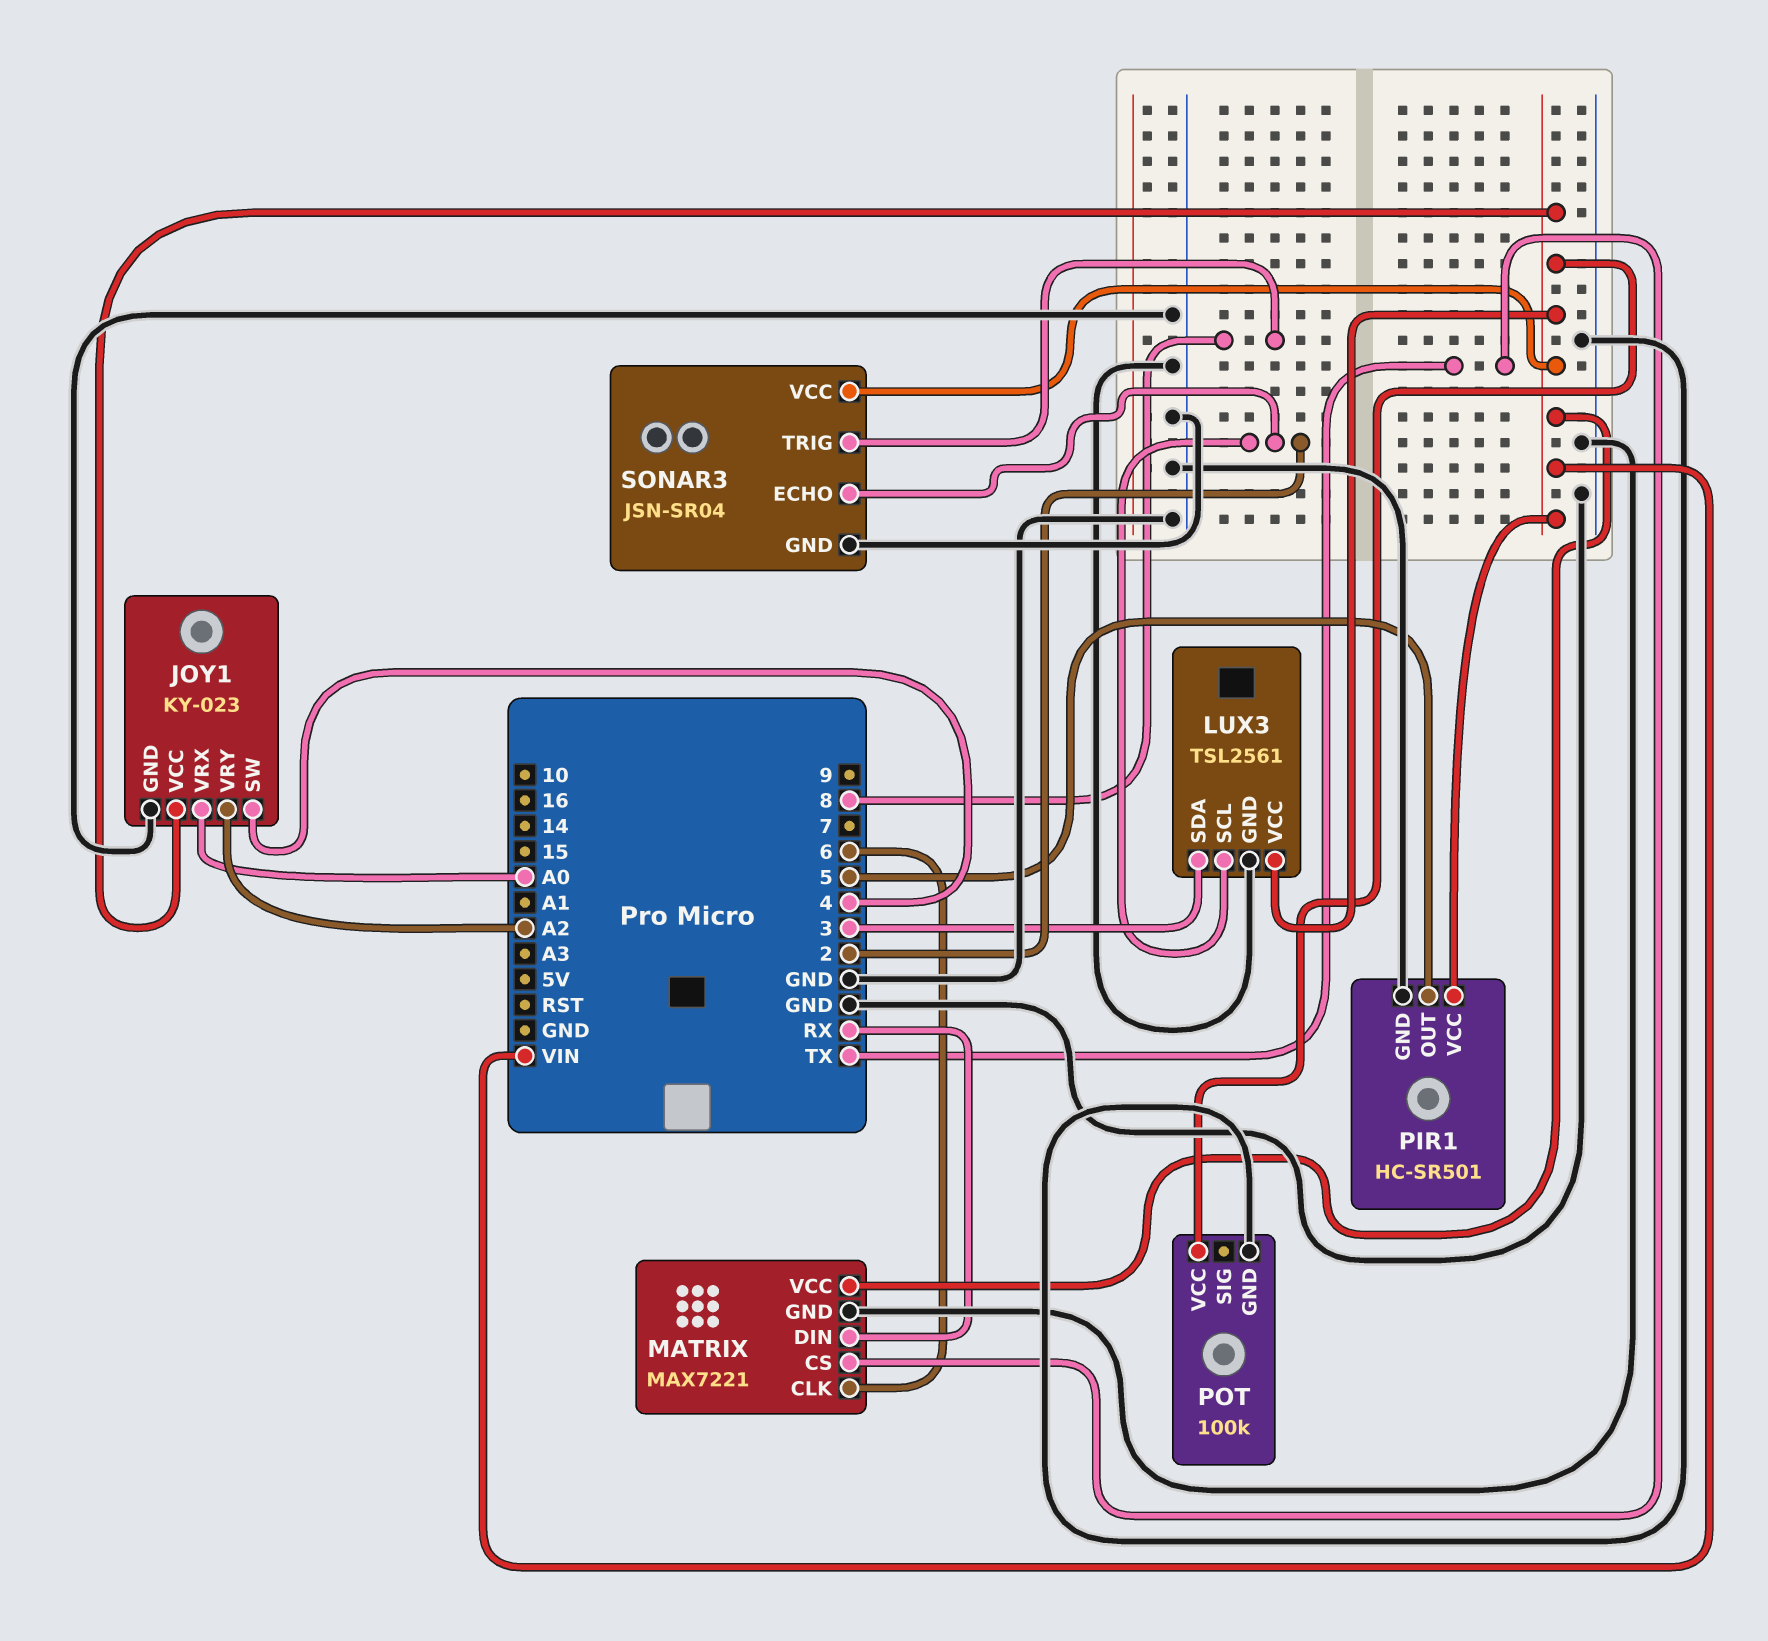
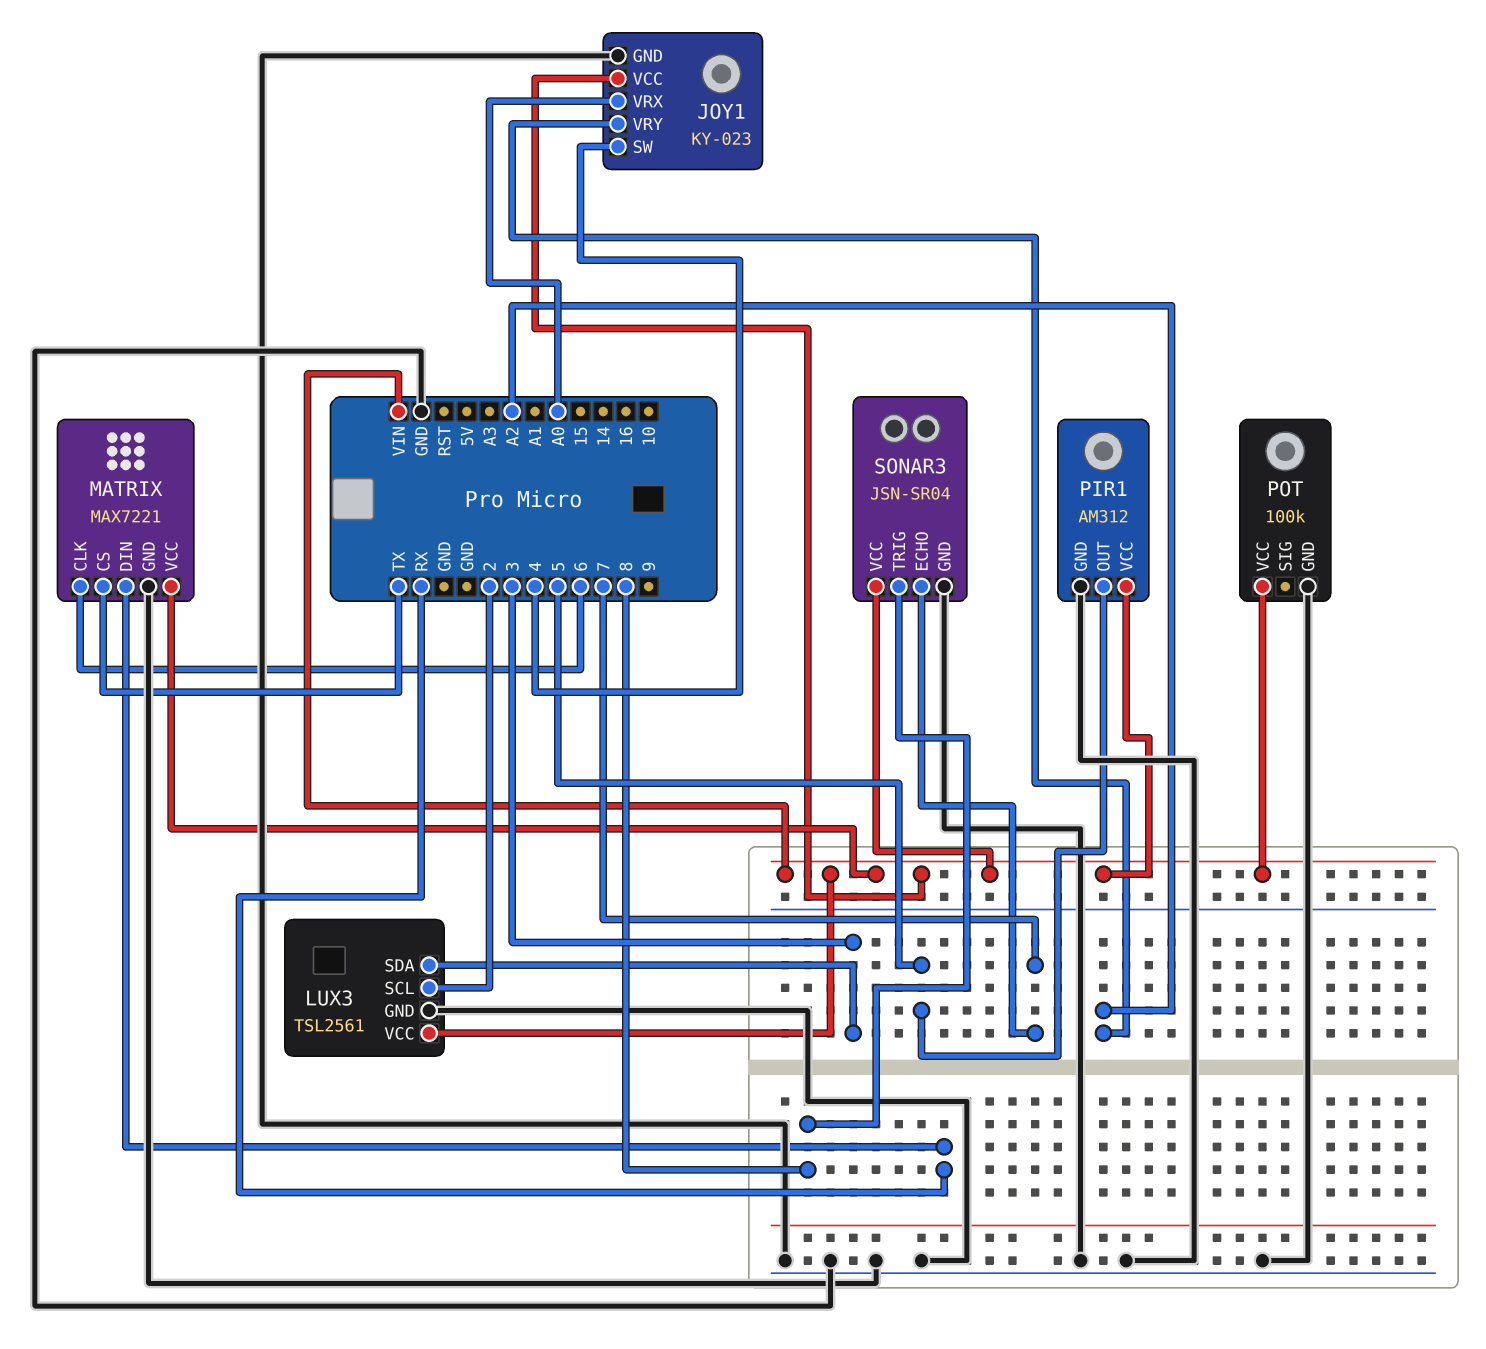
PIR1: HC-SR501 -> AM312
SONAR3 pin ECHO: 2 -> 7

